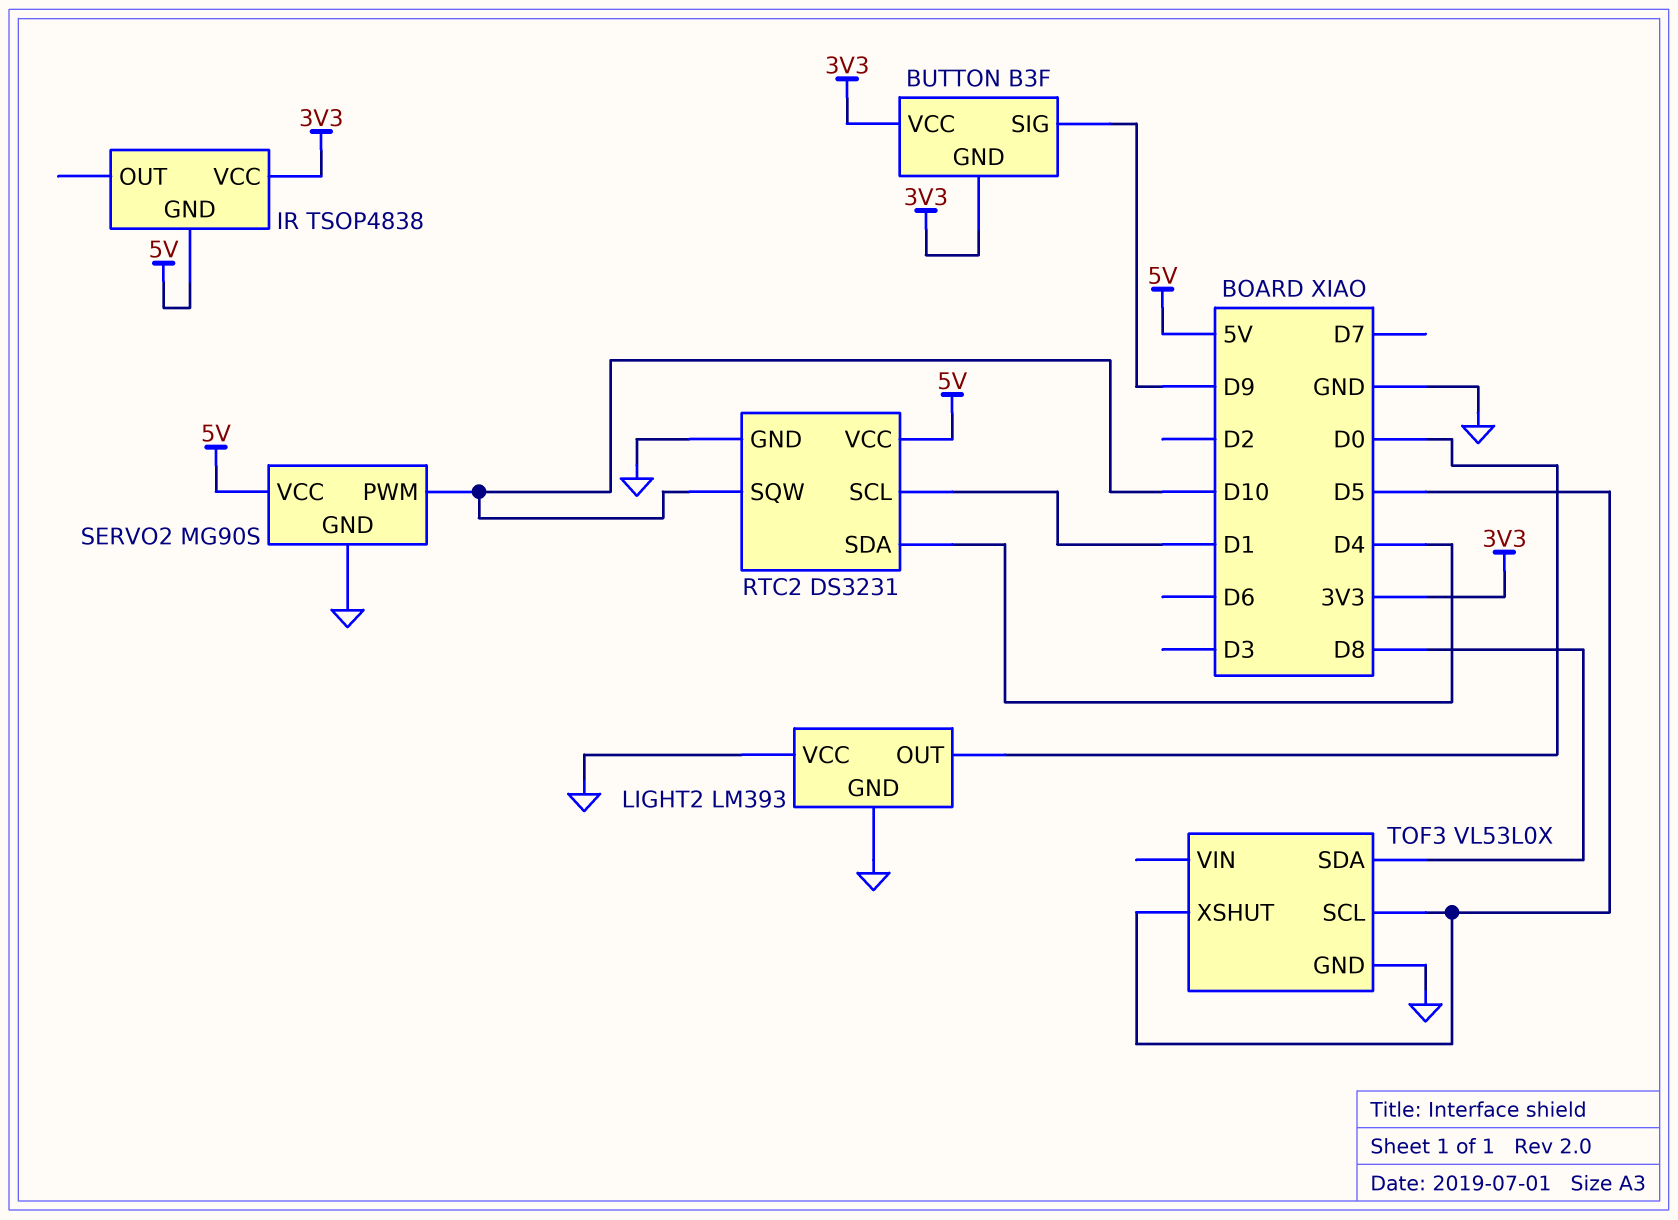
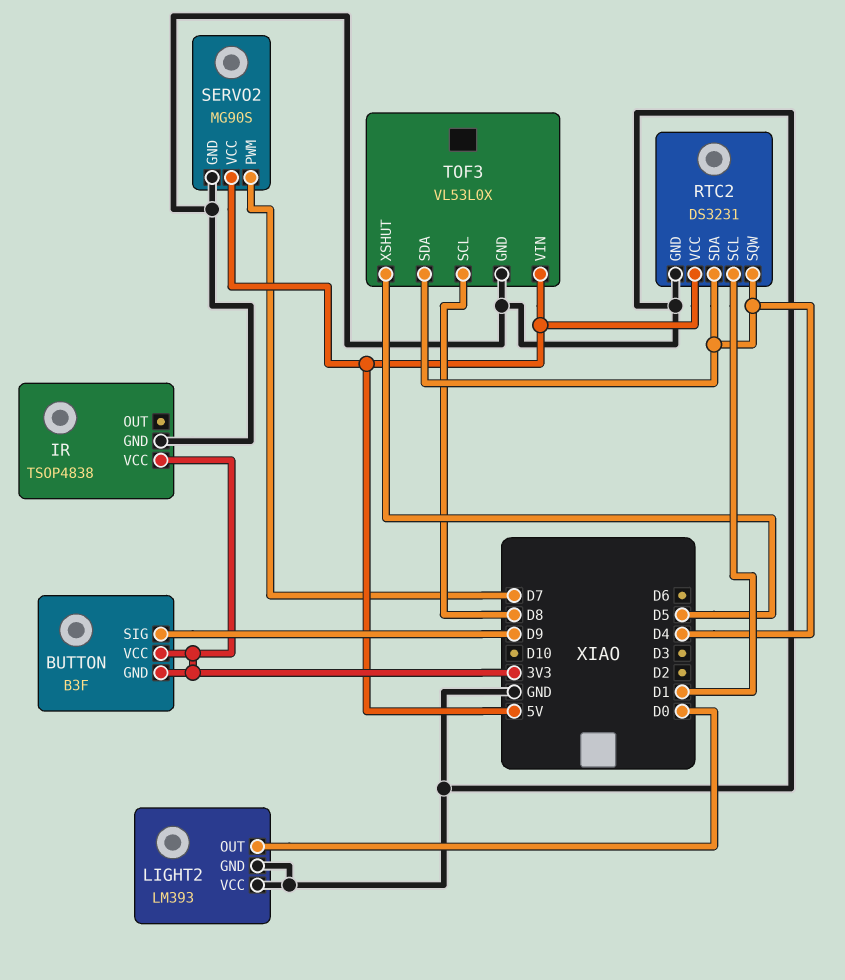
IR pin GND: 5V -> GND
RTC2 pin SQW: D10 -> D4
SERVO2 pin PWM: D10 -> D7
TOF3 pin SCL: D5 -> D8
TOF3 pin SDA: D8 -> D4
TOF3 pin VIN: none -> 5V

